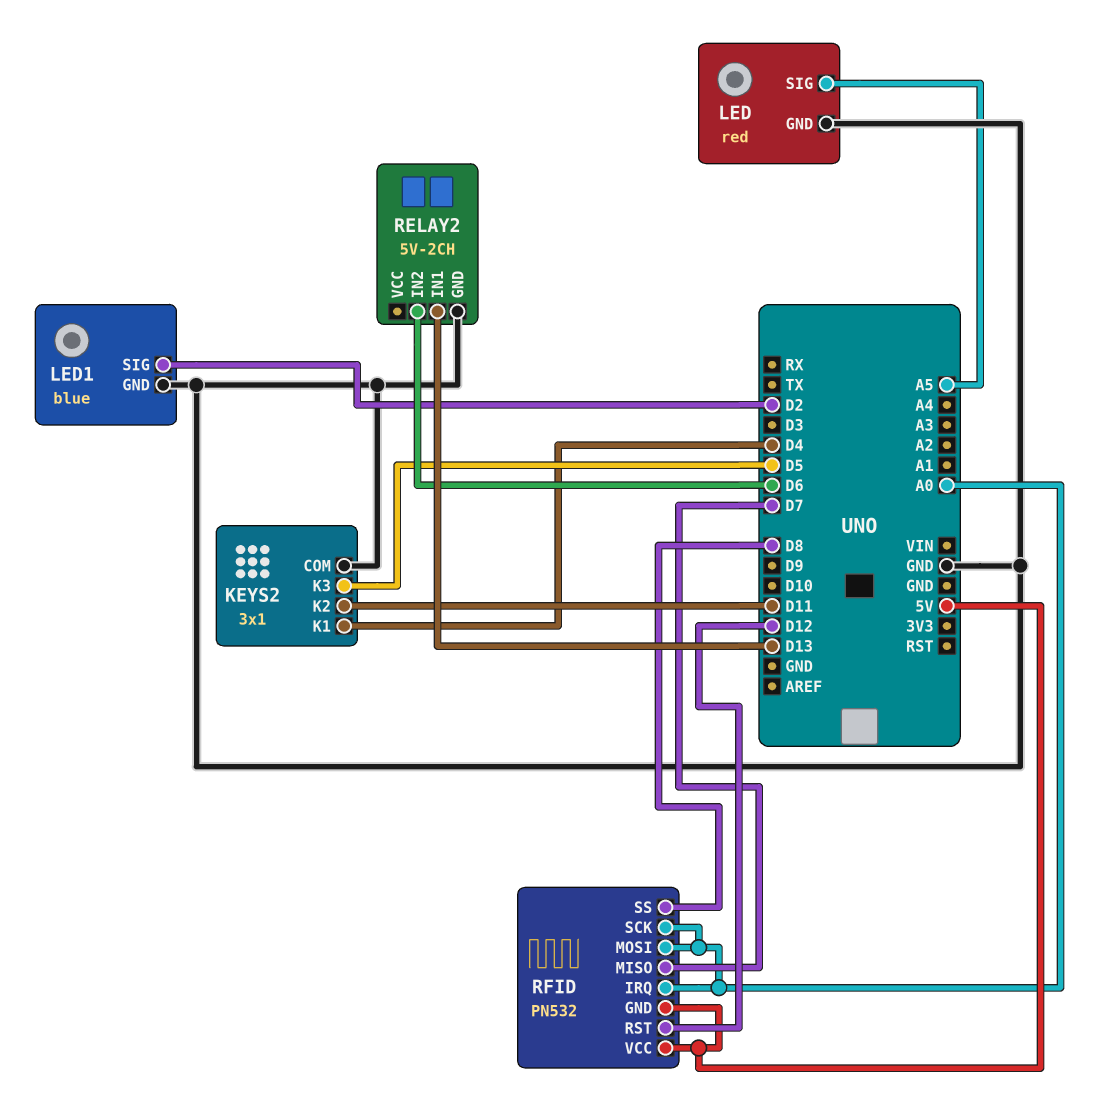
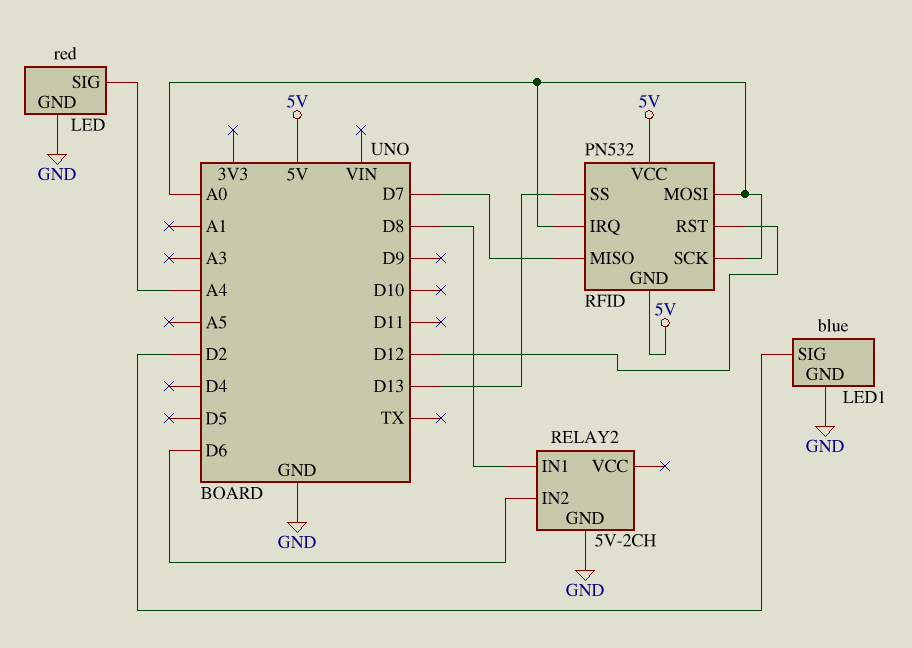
KEYS2: 3x1 -> none
KEYS2 pin COM: GND -> none
KEYS2 pin K1: D4 -> none
KEYS2 pin K2: D11 -> none
KEYS2 pin K3: D5 -> none
LED pin SIG: A5 -> A4
RELAY2 pin IN1: D13 -> D8
RFID pin SS: D8 -> D13

